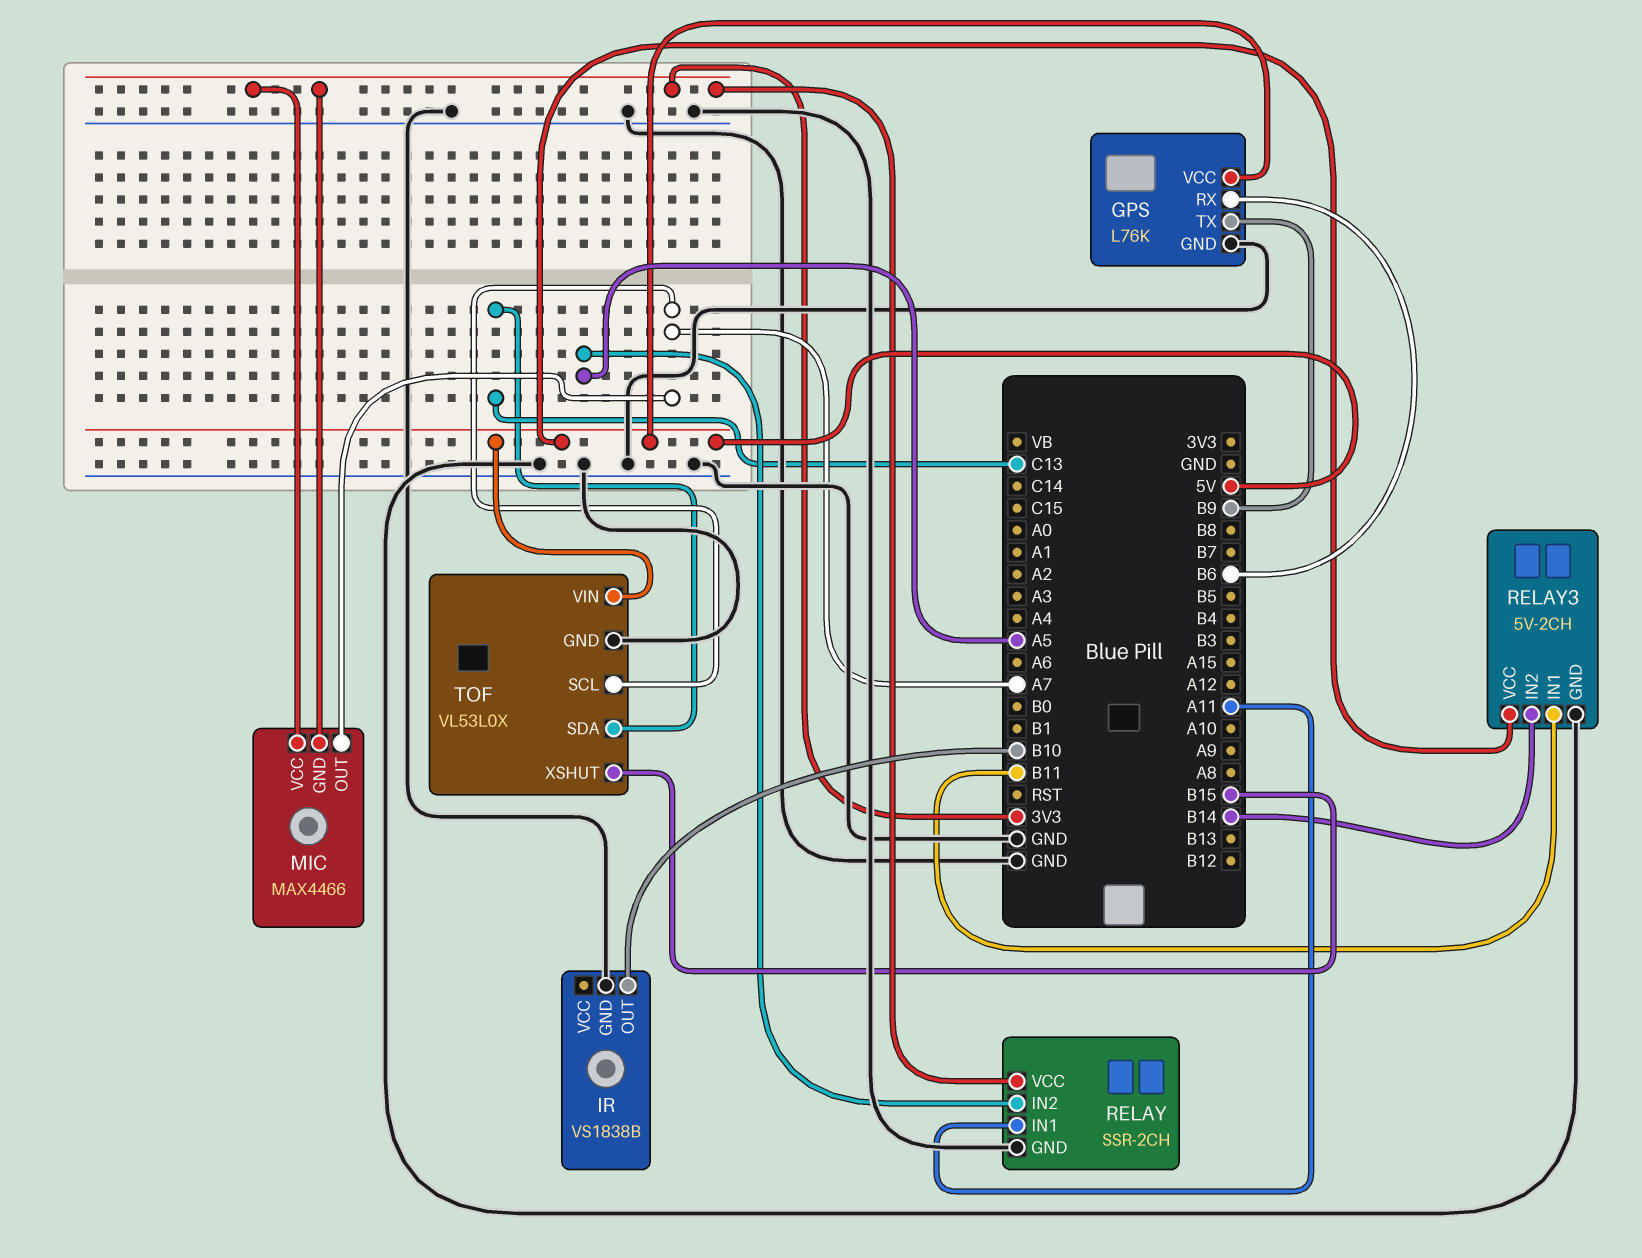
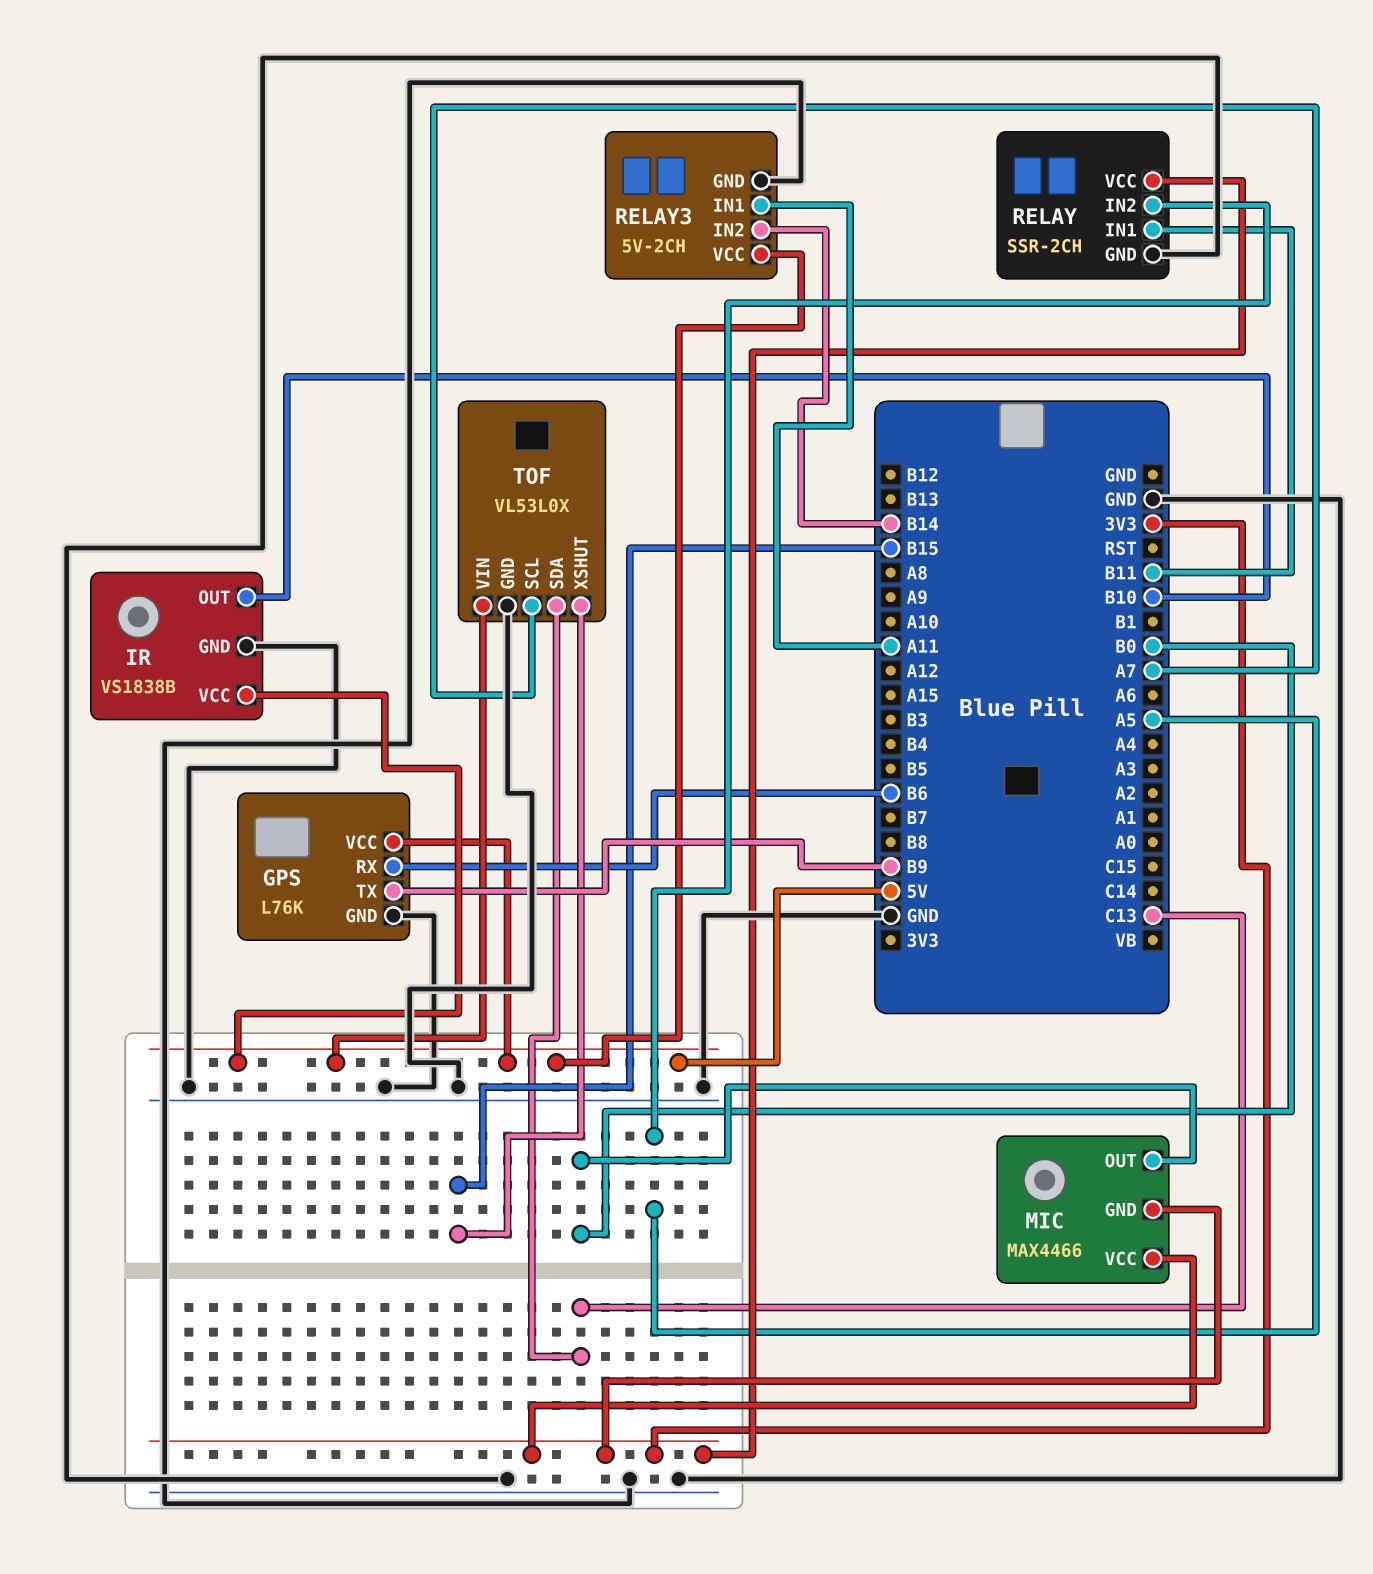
IR pin VCC: none -> 5V
MIC pin OUT: A7 -> B0
RELAY pin IN1: A11 -> B11
RELAY3 pin IN1: B11 -> A11

